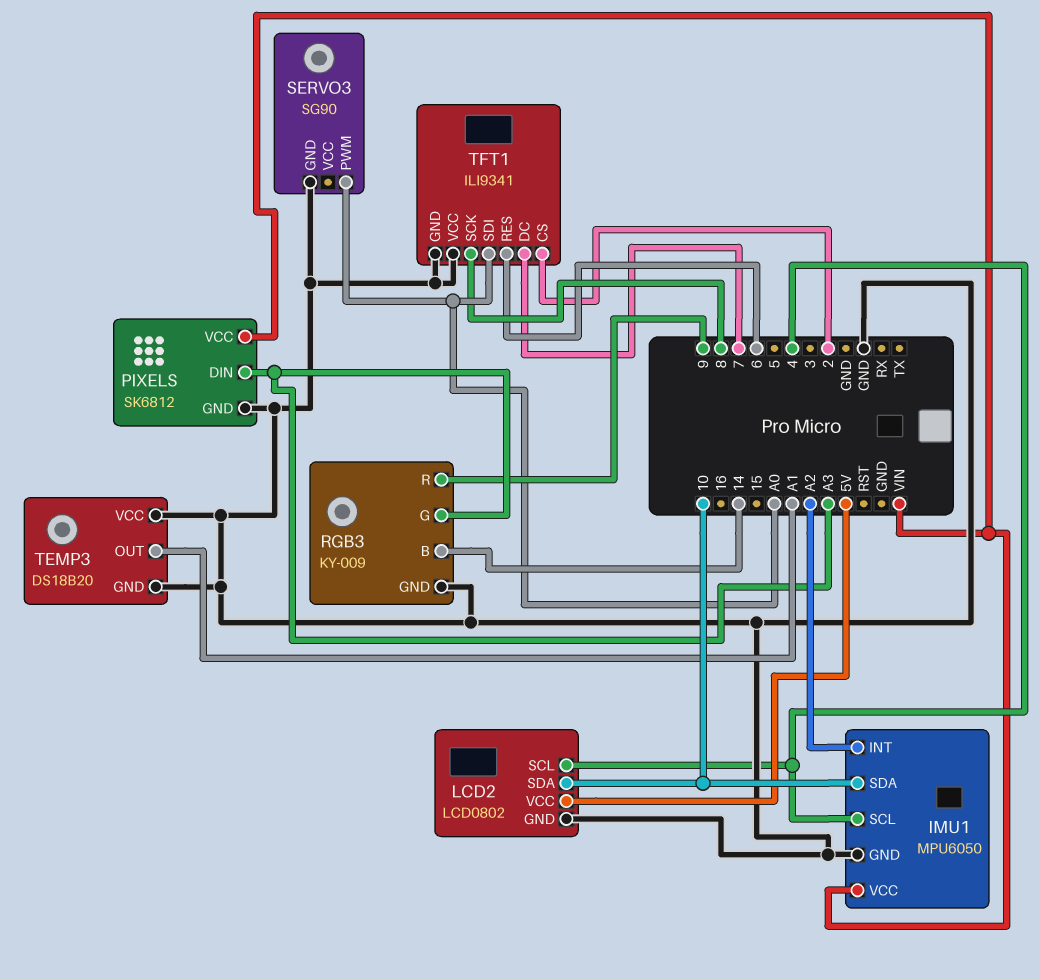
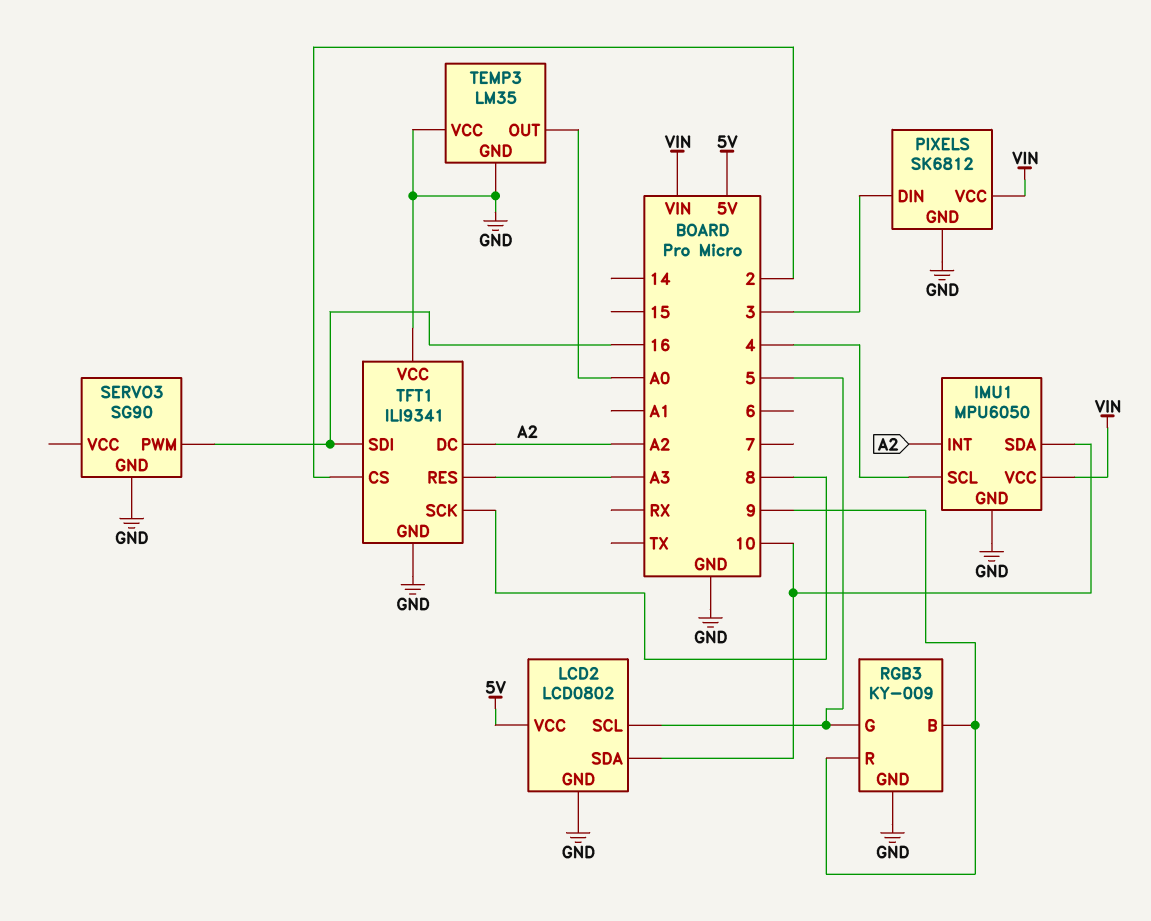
LCD2 pin SCL: 4 -> 5
PIXELS pin DIN: A3 -> 3
RGB3 pin B: 14 -> 9
RGB3 pin G: A3 -> 5
SERVO3 pin PWM: A0 -> 16
TEMP3: DS18B20 -> LM35
TEMP3 pin OUT: A1 -> A0
TFT1 pin DC: 7 -> A2
TFT1 pin RES: 6 -> A3
TFT1 pin SDI: A0 -> 16

